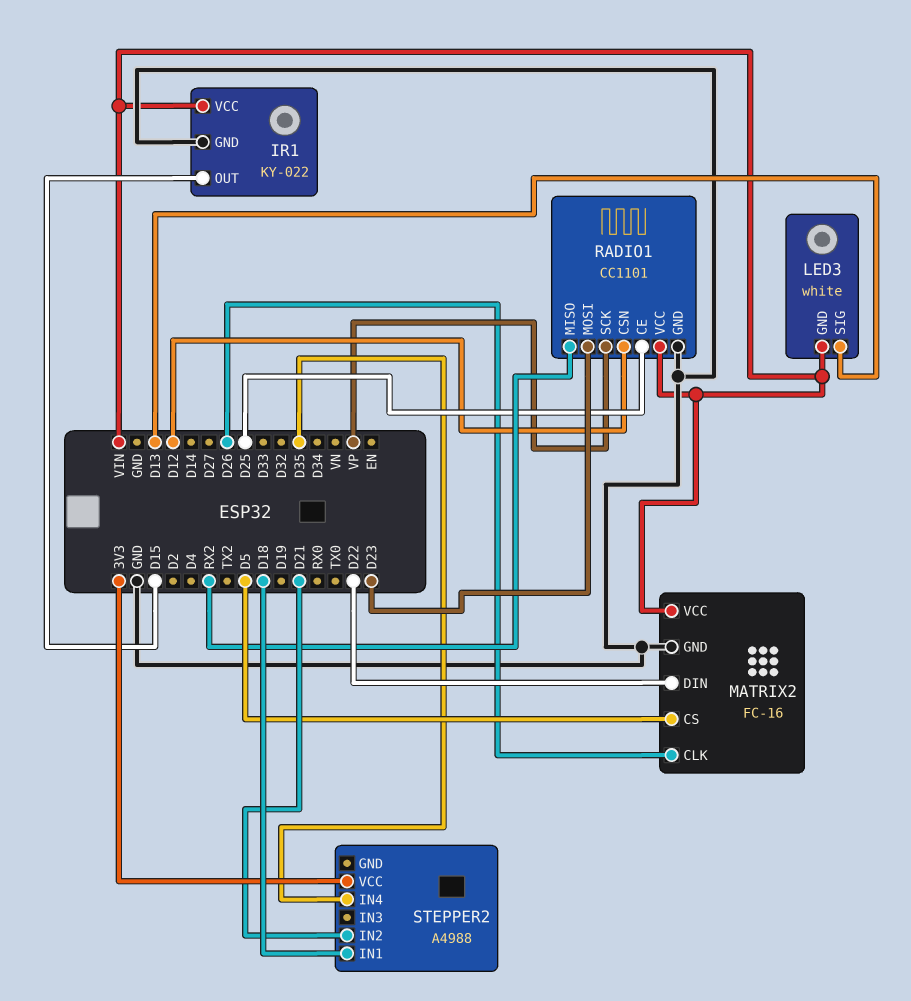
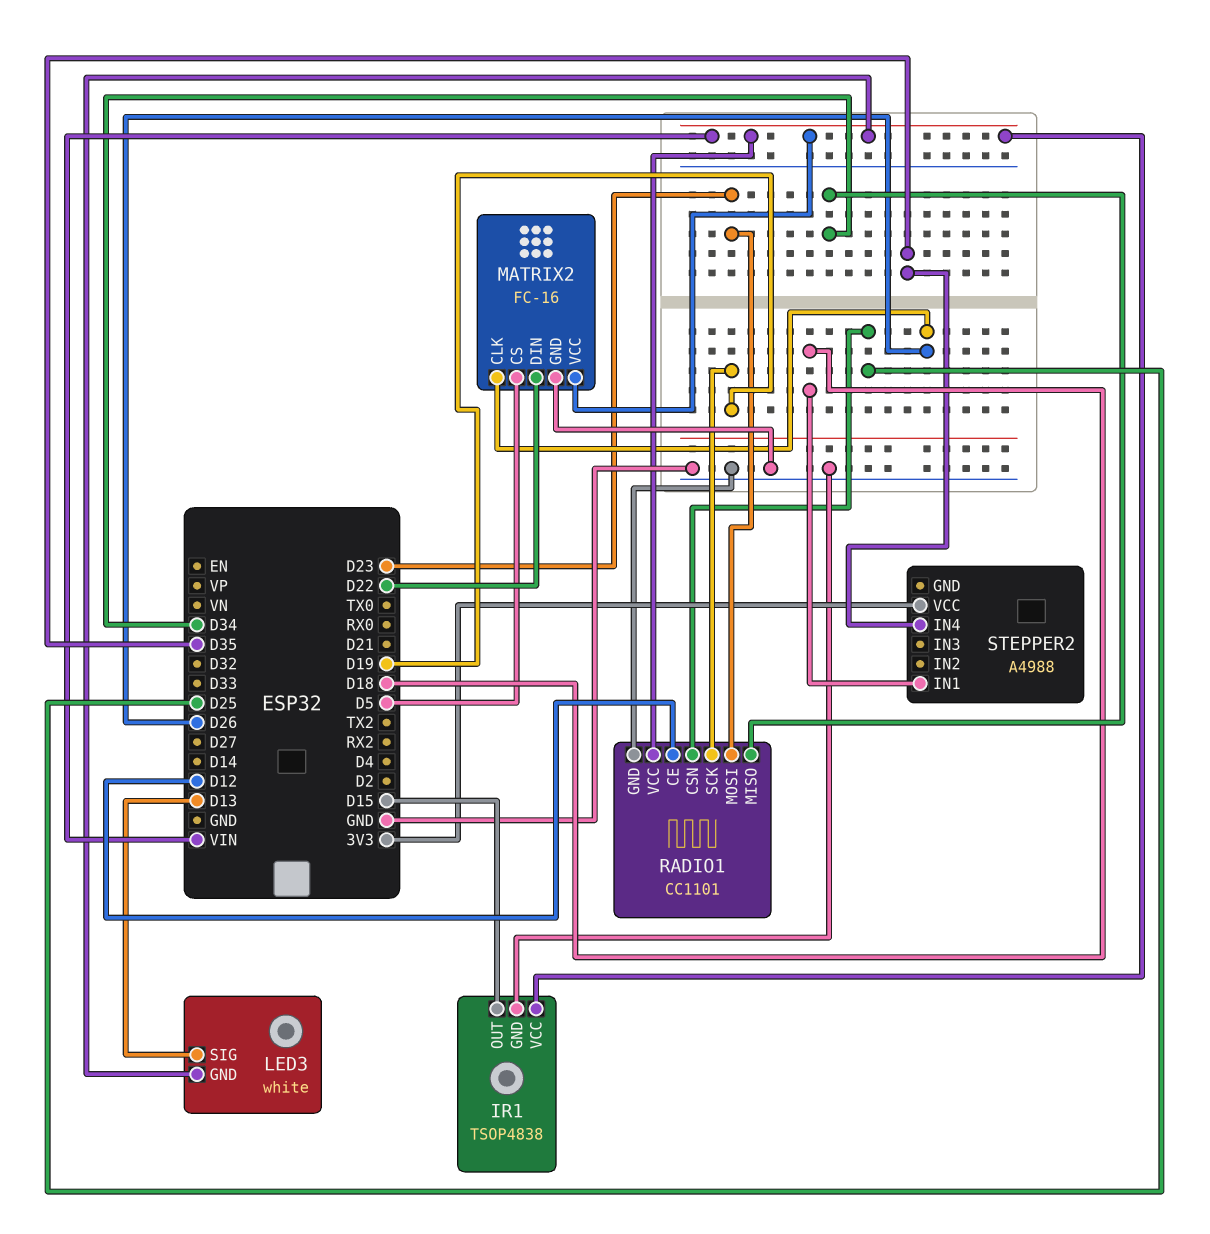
IR1: KY-022 -> TSOP4838
RADIO1 pin CE: D25 -> D12
RADIO1 pin CSN: D12 -> D25
RADIO1 pin MISO: RX2 -> D34
RADIO1 pin SCK: VP -> D19
STEPPER2 pin IN2: D21 -> none

